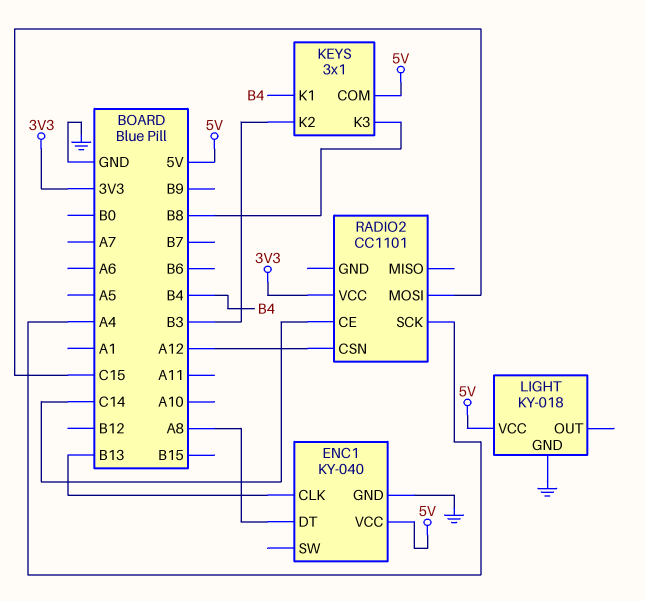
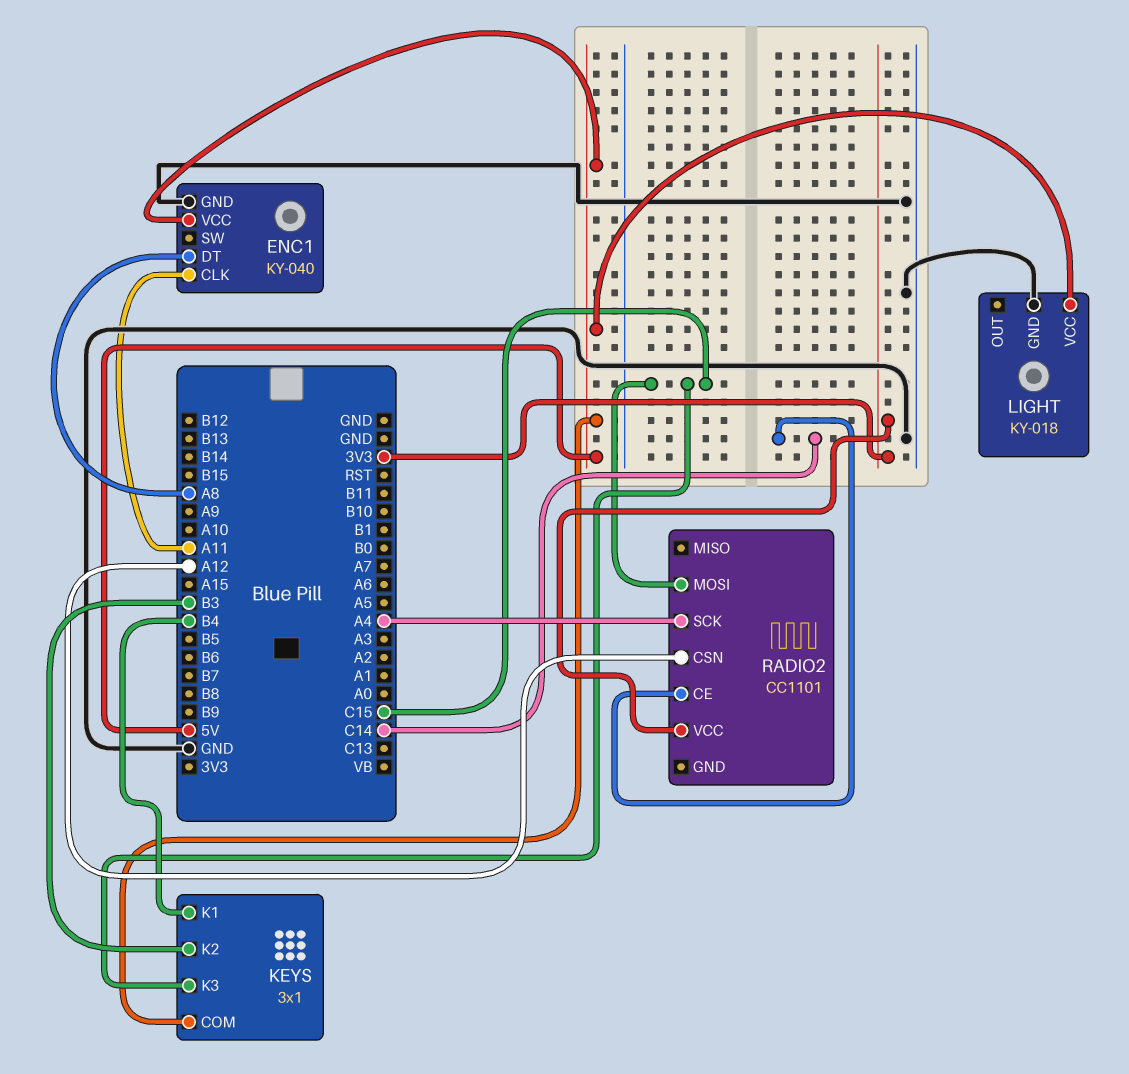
ENC1 pin CLK: B13 -> A11
KEYS pin K3: B8 -> C15

